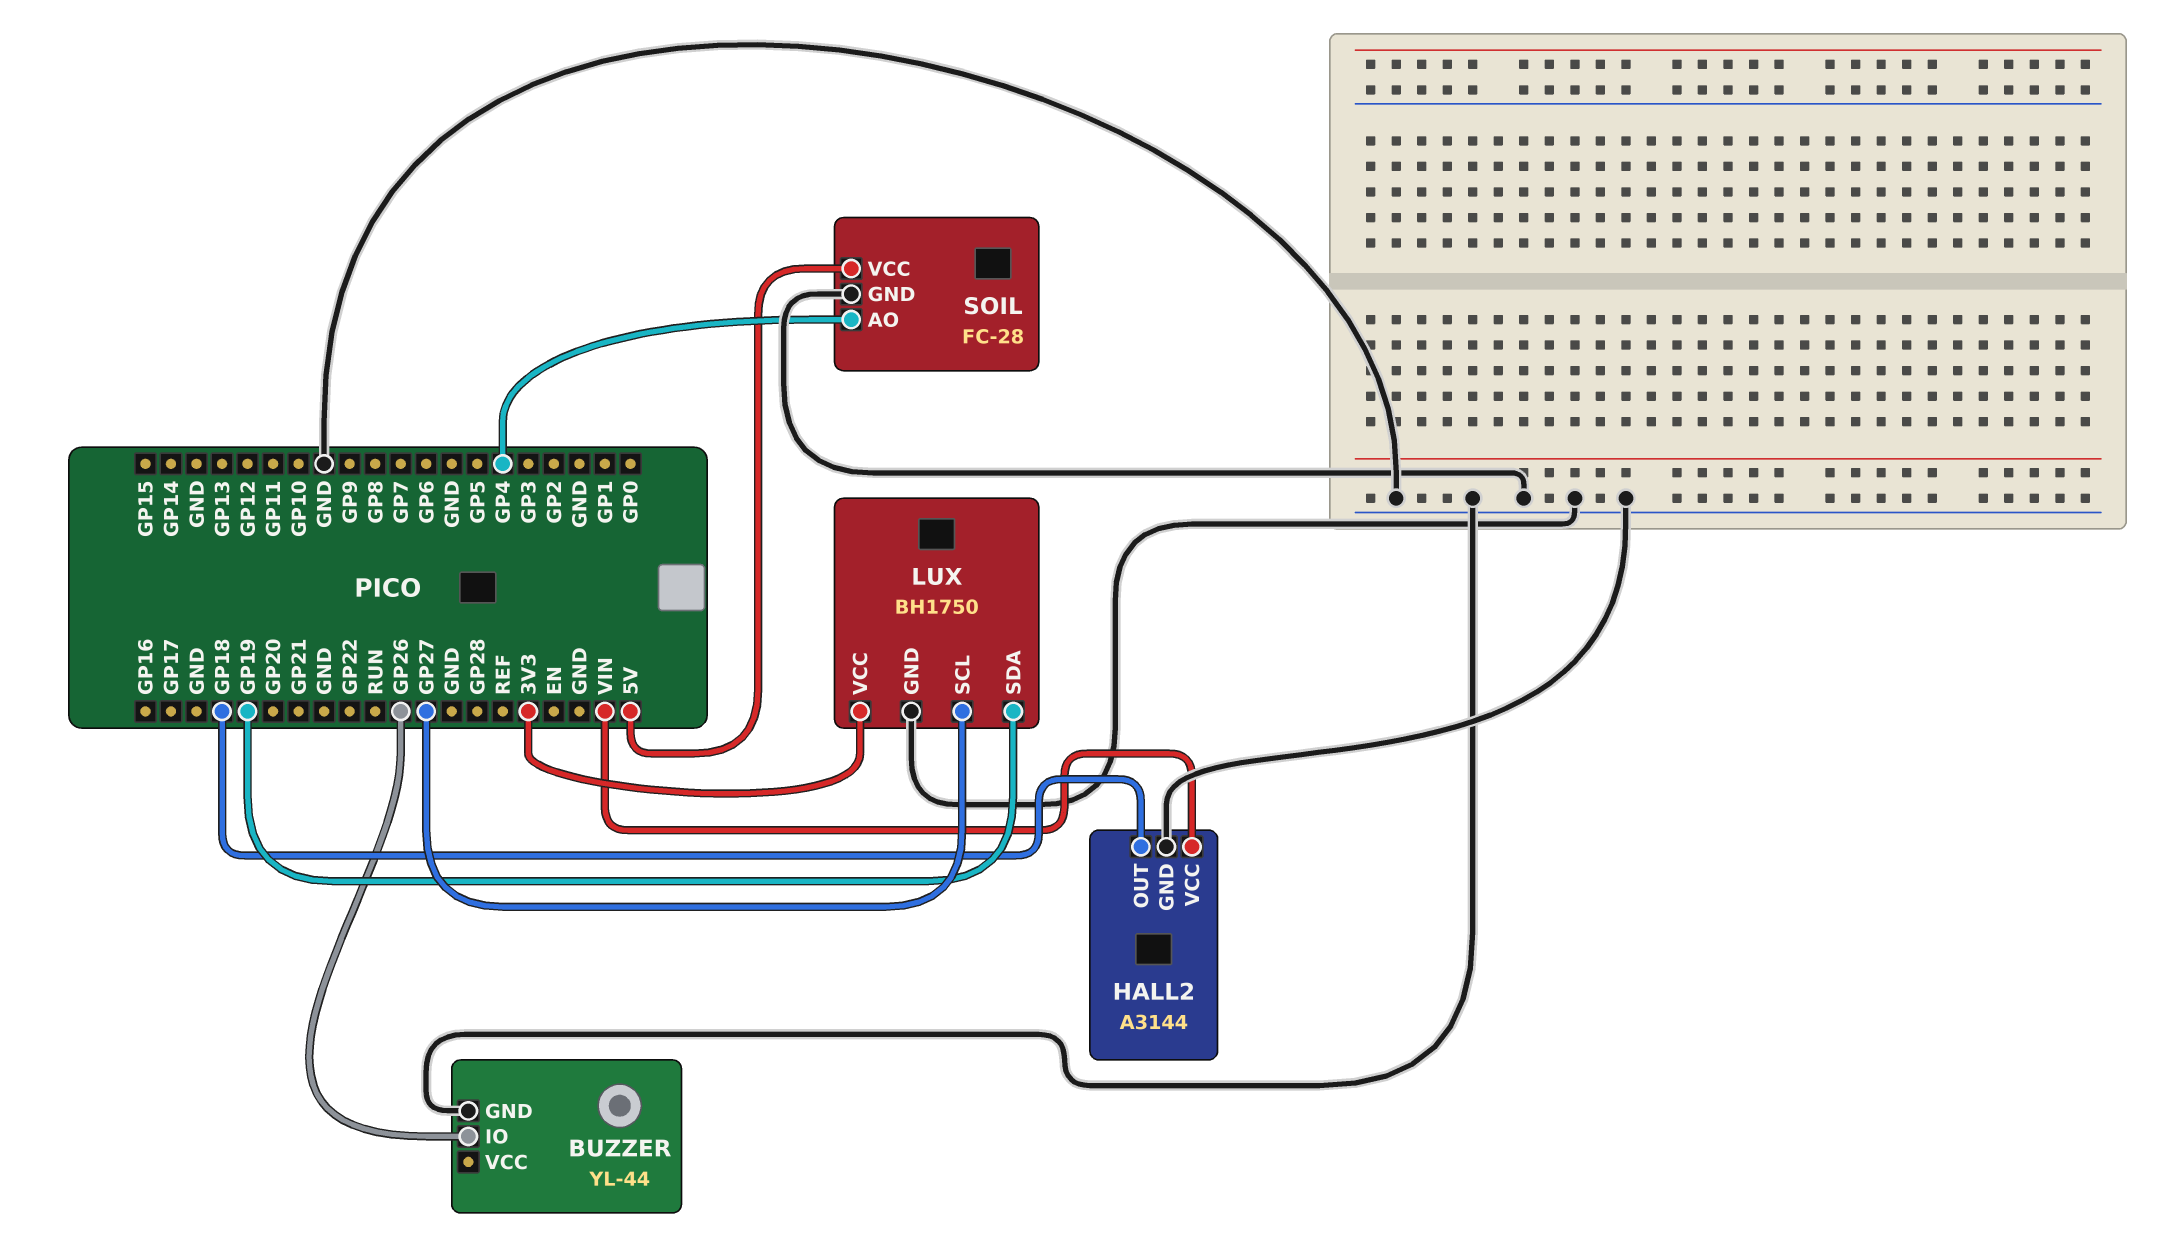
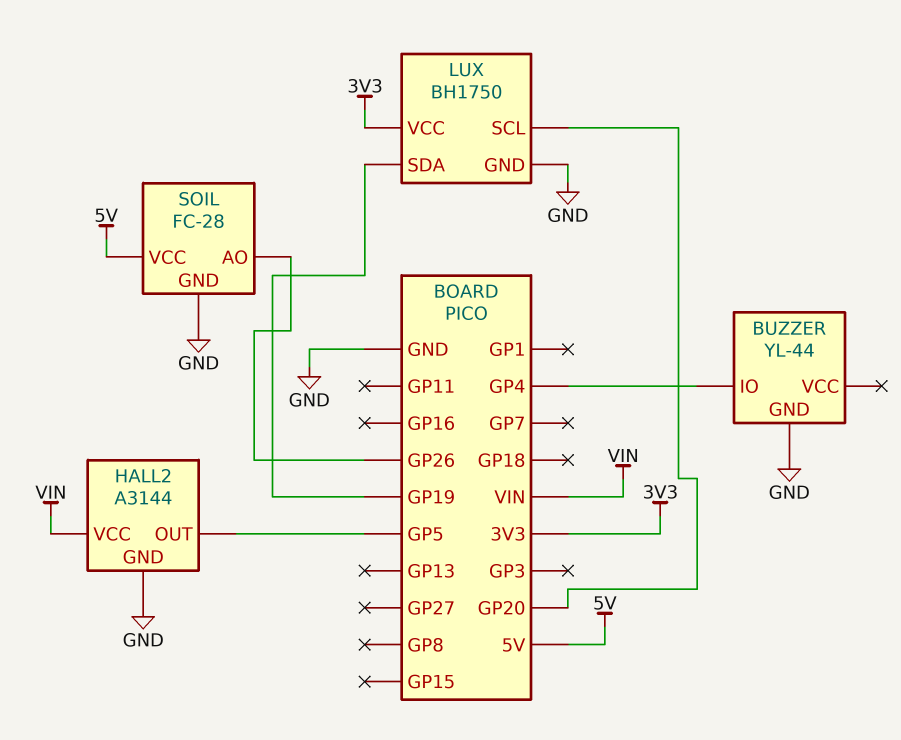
BUZZER pin IO: GP26 -> GP4
HALL2 pin OUT: GP18 -> GP5
LUX pin SCL: GP27 -> GP20
SOIL pin AO: GP4 -> GP26

